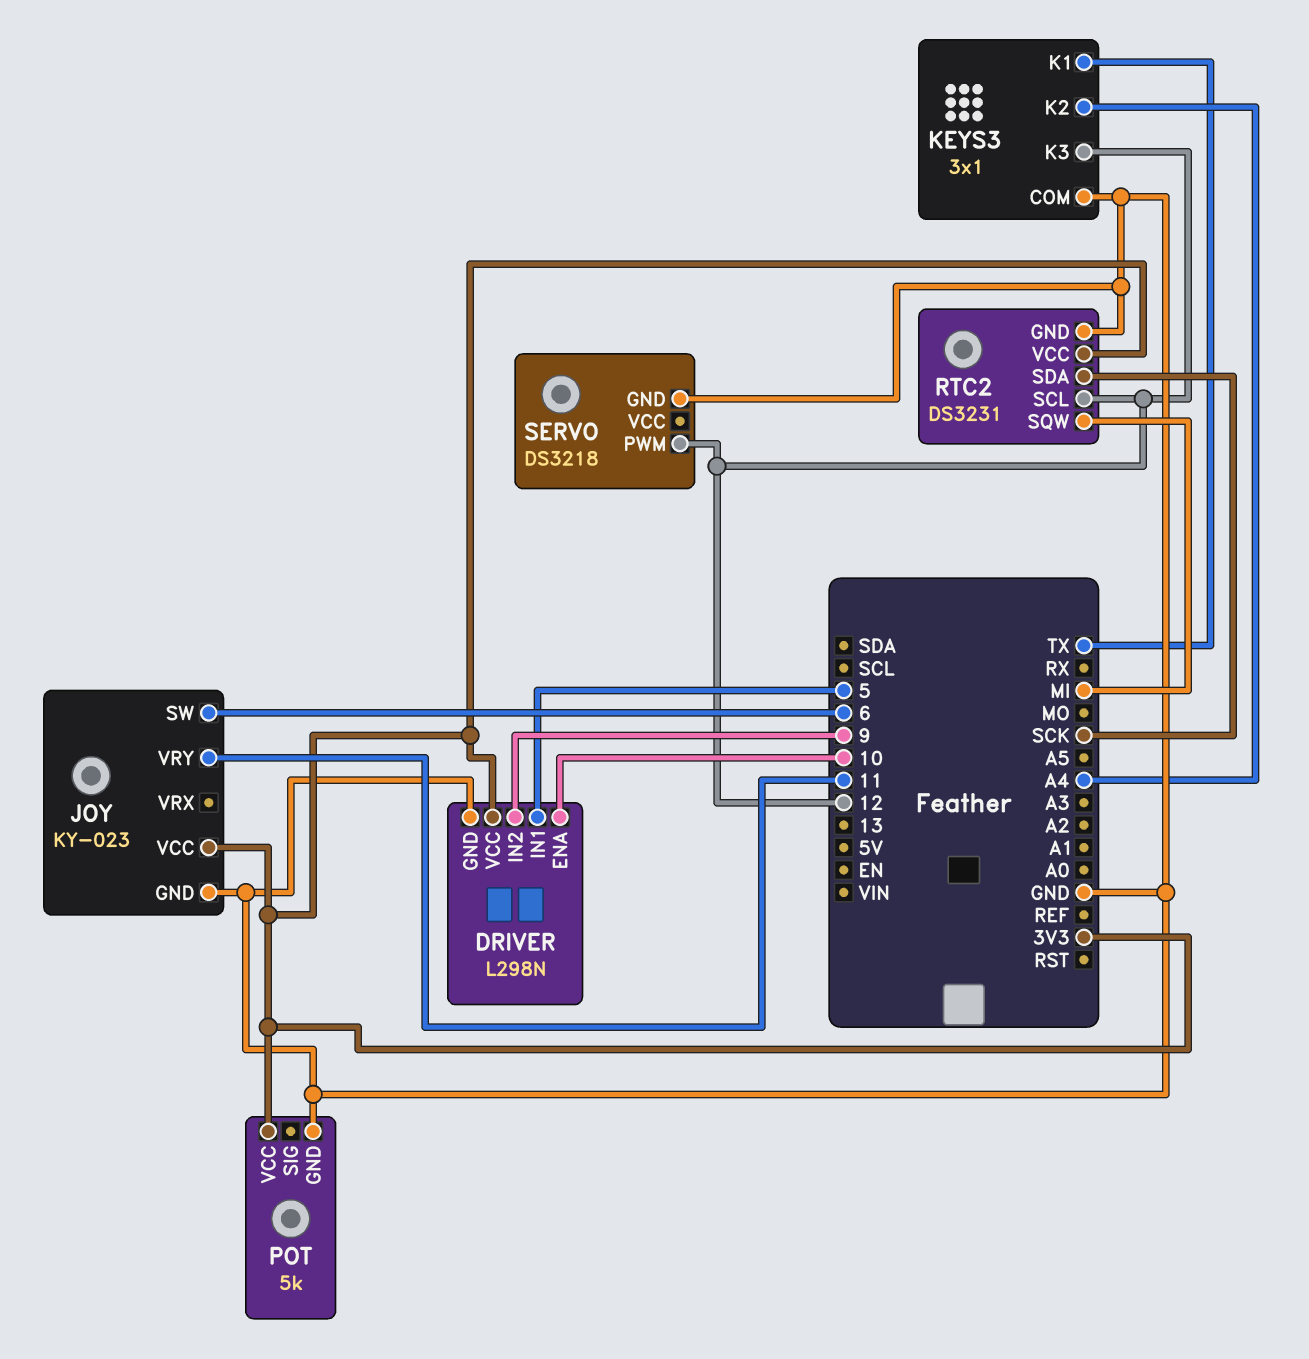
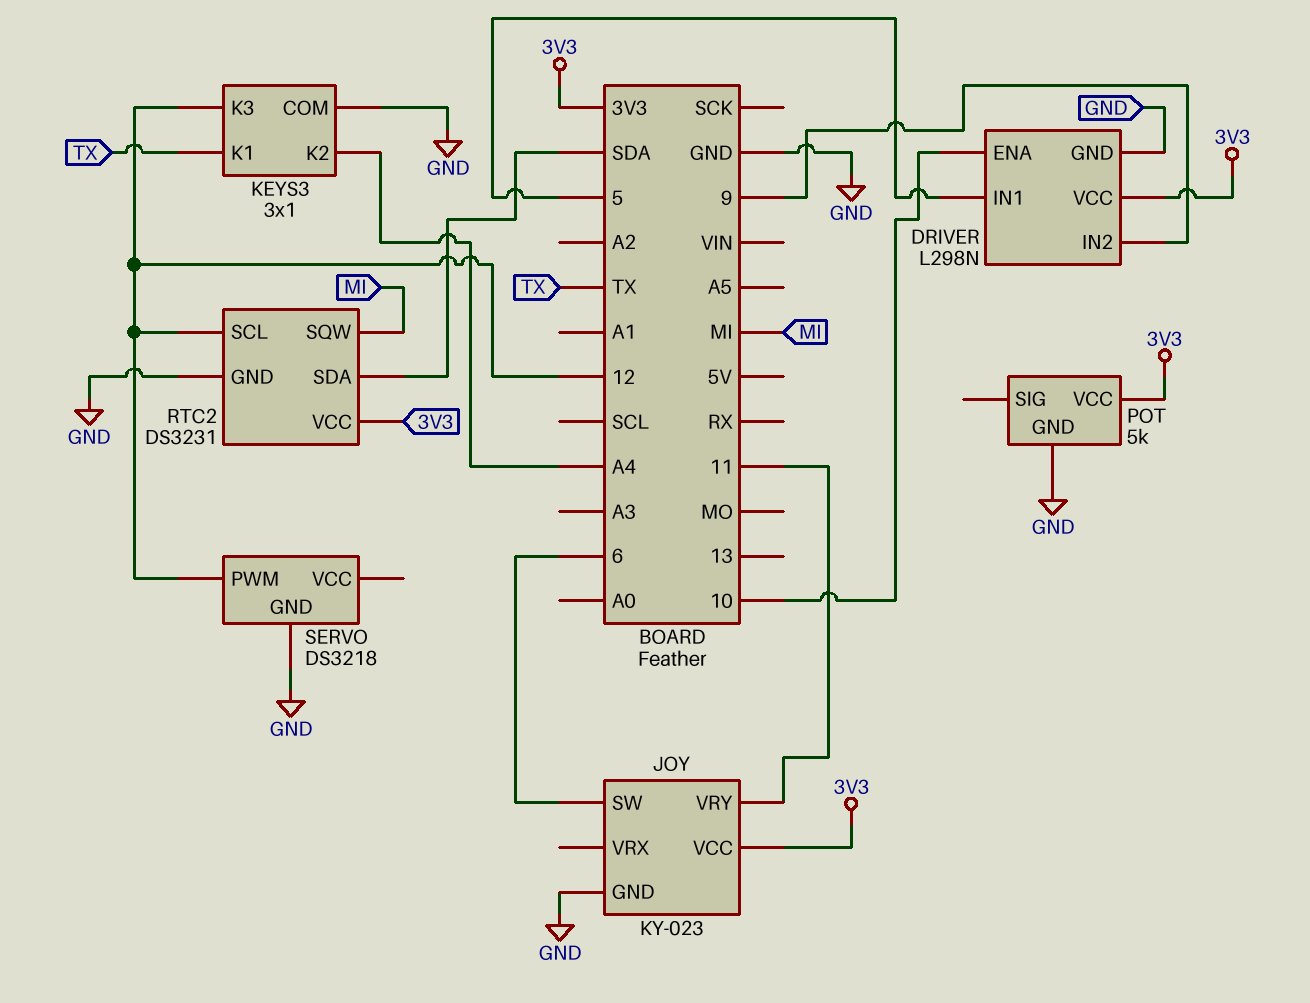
RTC2 pin SDA: SCK -> SDA

